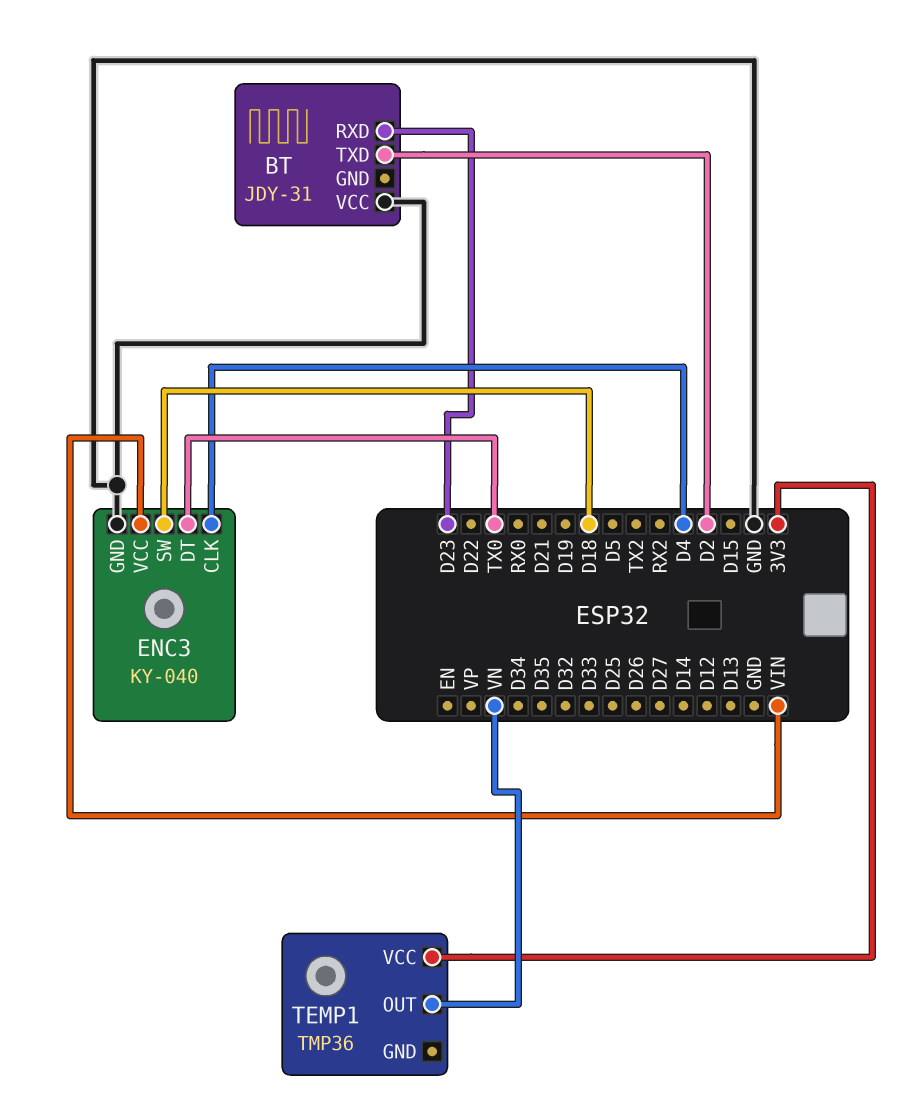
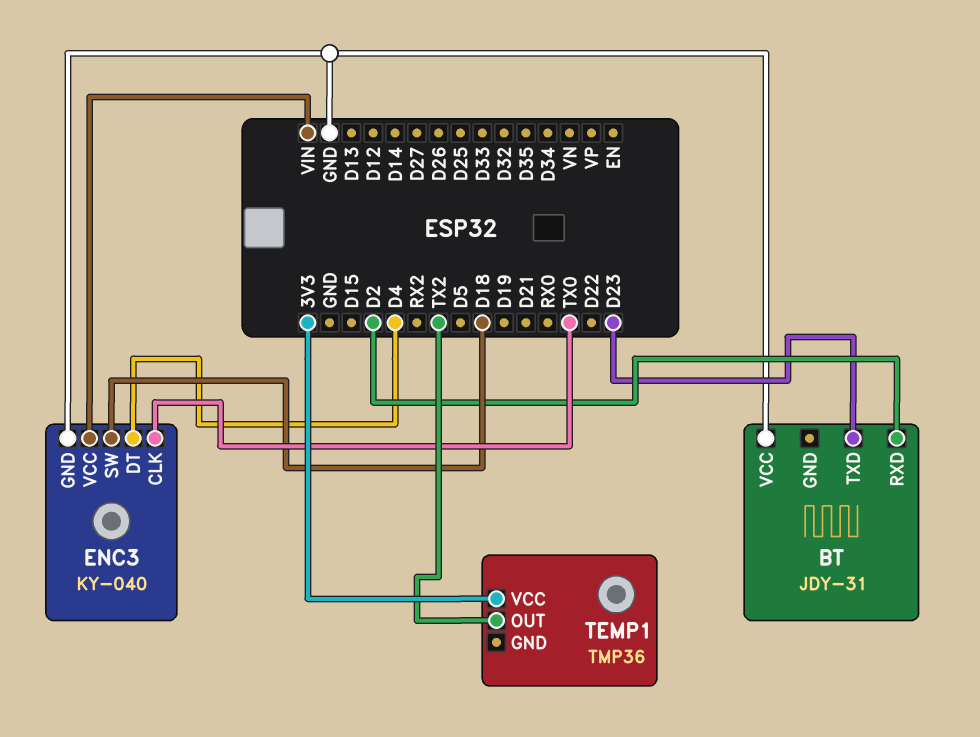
BT pin RXD: D23 -> D2
BT pin TXD: D2 -> D23
ENC3 pin CLK: D4 -> TX0
ENC3 pin DT: TX0 -> D4
TEMP1 pin OUT: VN -> TX2

